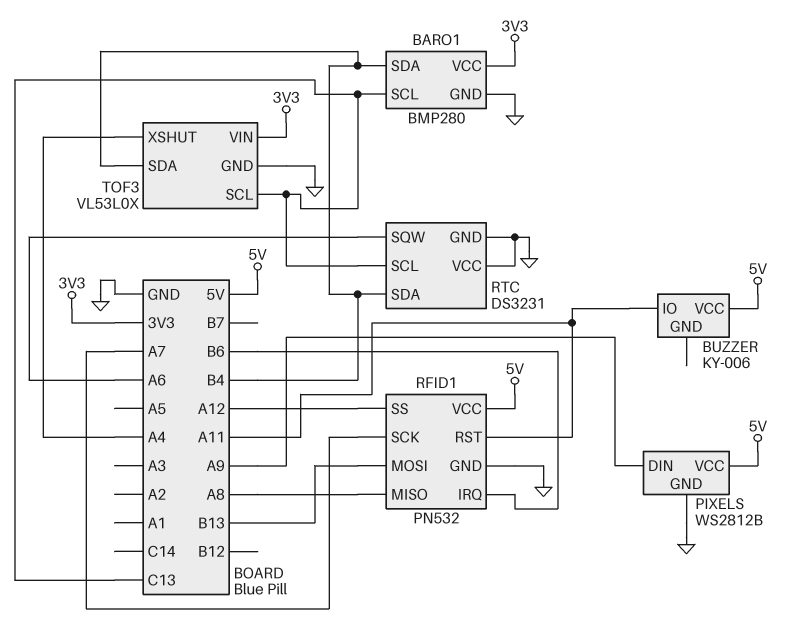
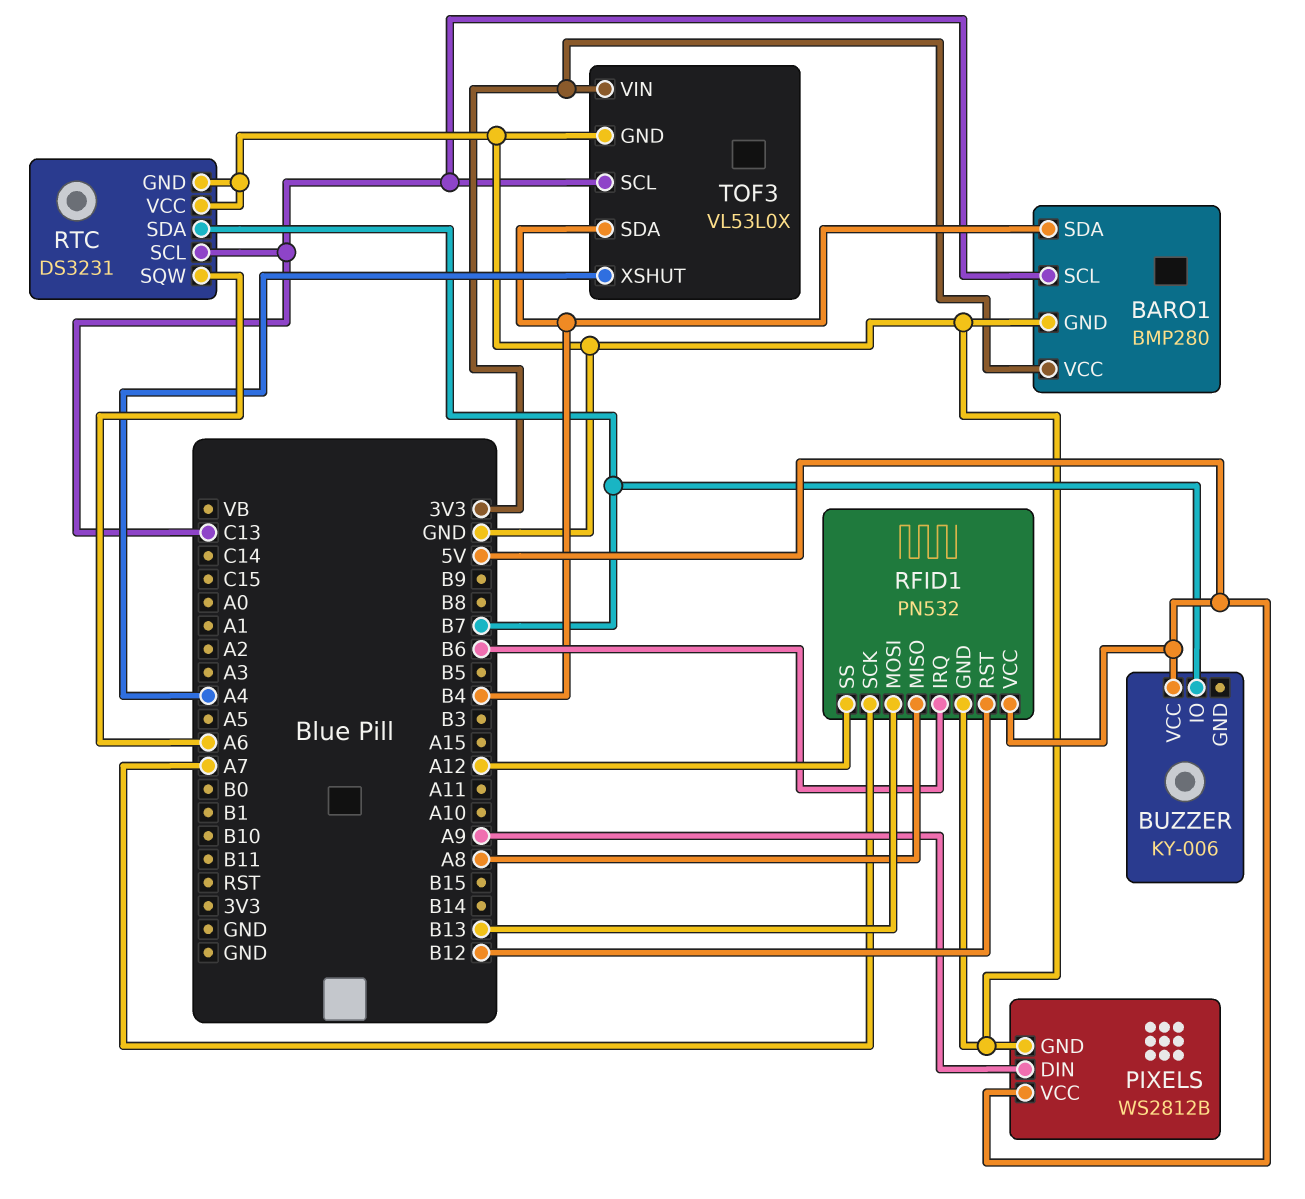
BUZZER pin IO: A11 -> B7
RFID1 pin RST: A11 -> B12
RTC pin SDA: B4 -> B7

